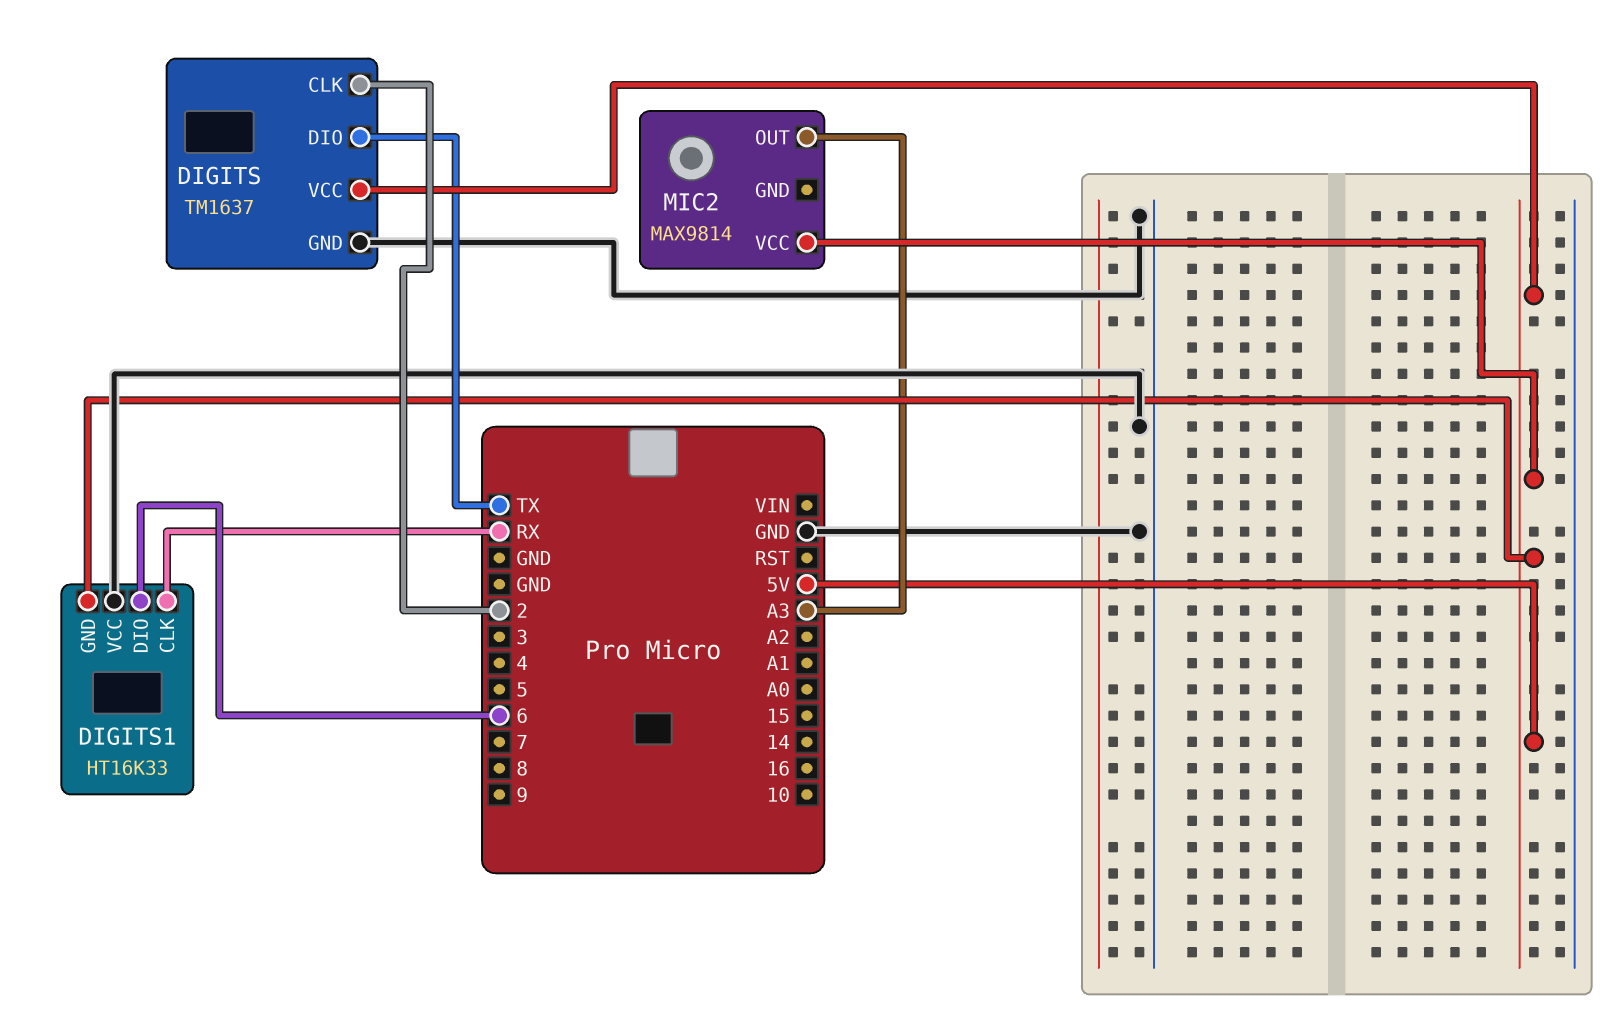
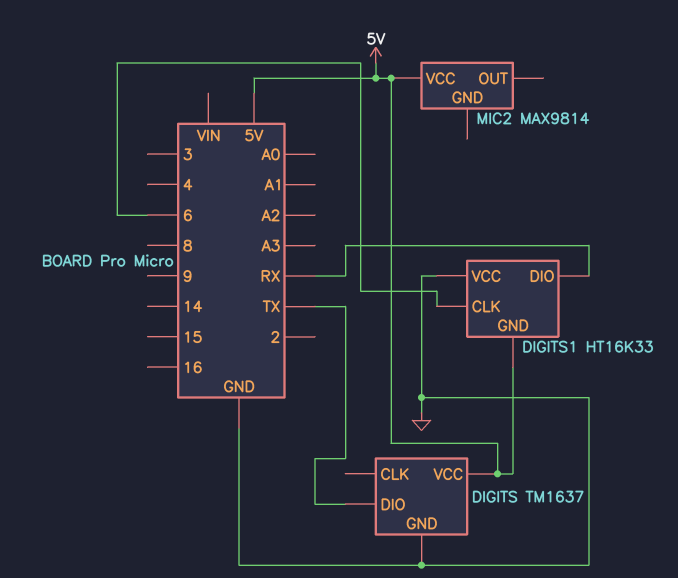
DIGITS pin CLK: 2 -> none
DIGITS1 pin CLK: RX -> 6
DIGITS1 pin DIO: 6 -> RX
MIC2 pin OUT: A3 -> none

